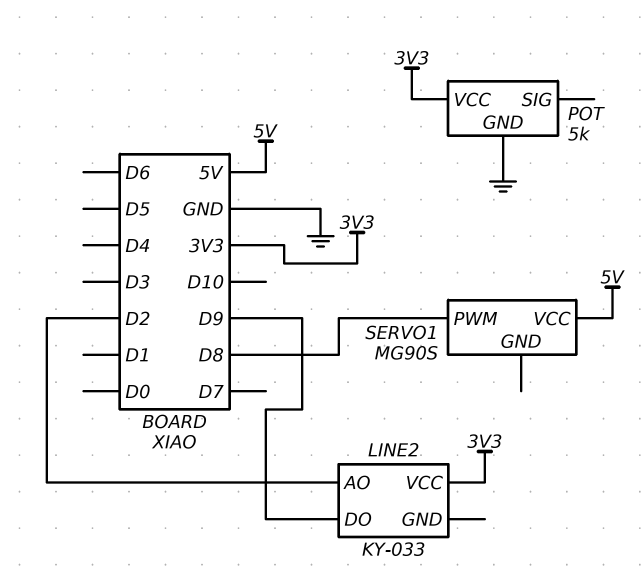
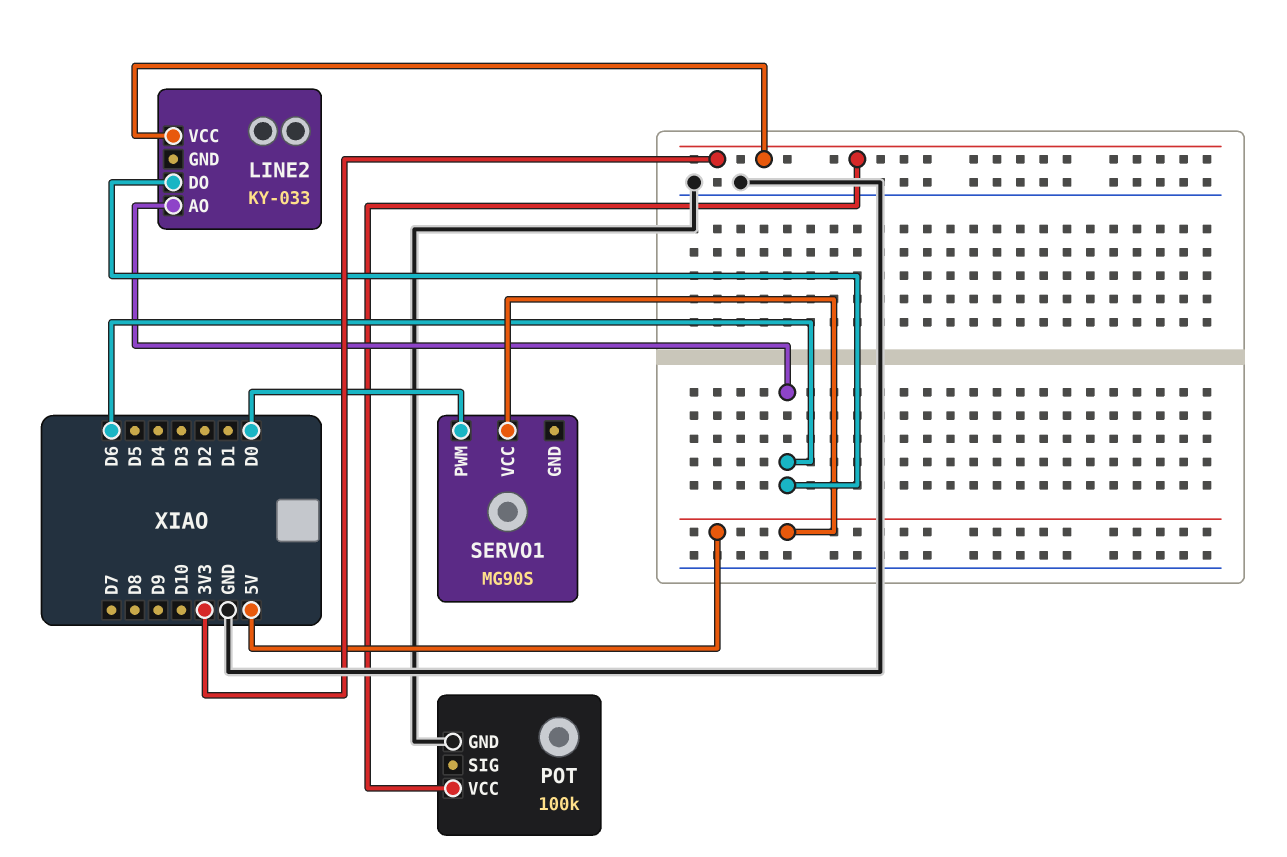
LINE2 pin AO: D2 -> D6
LINE2 pin DO: D9 -> D6
POT: 5k -> 100k
SERVO1 pin PWM: D8 -> D0

